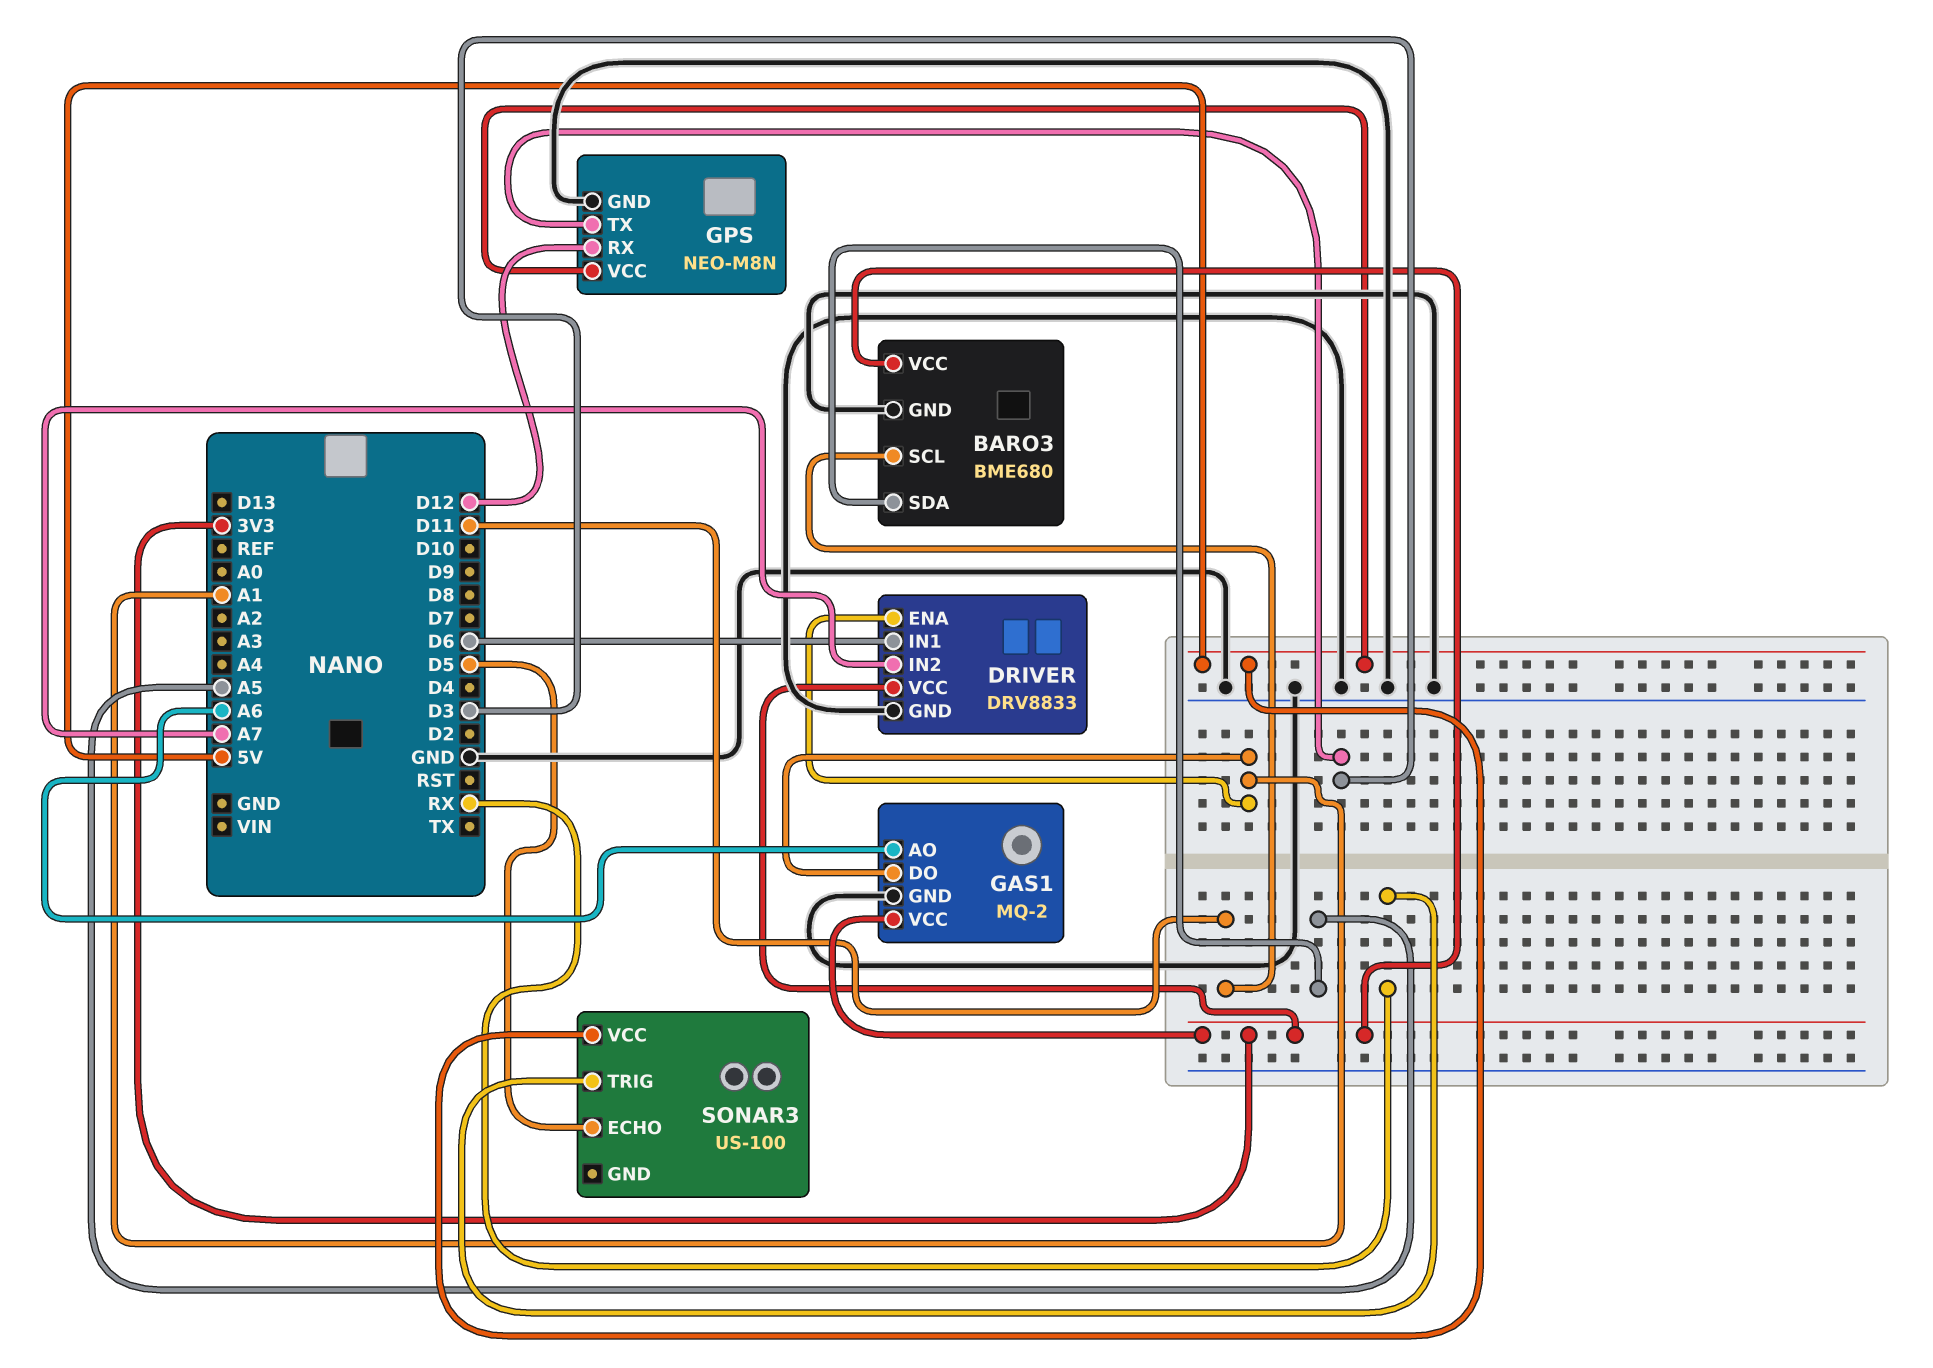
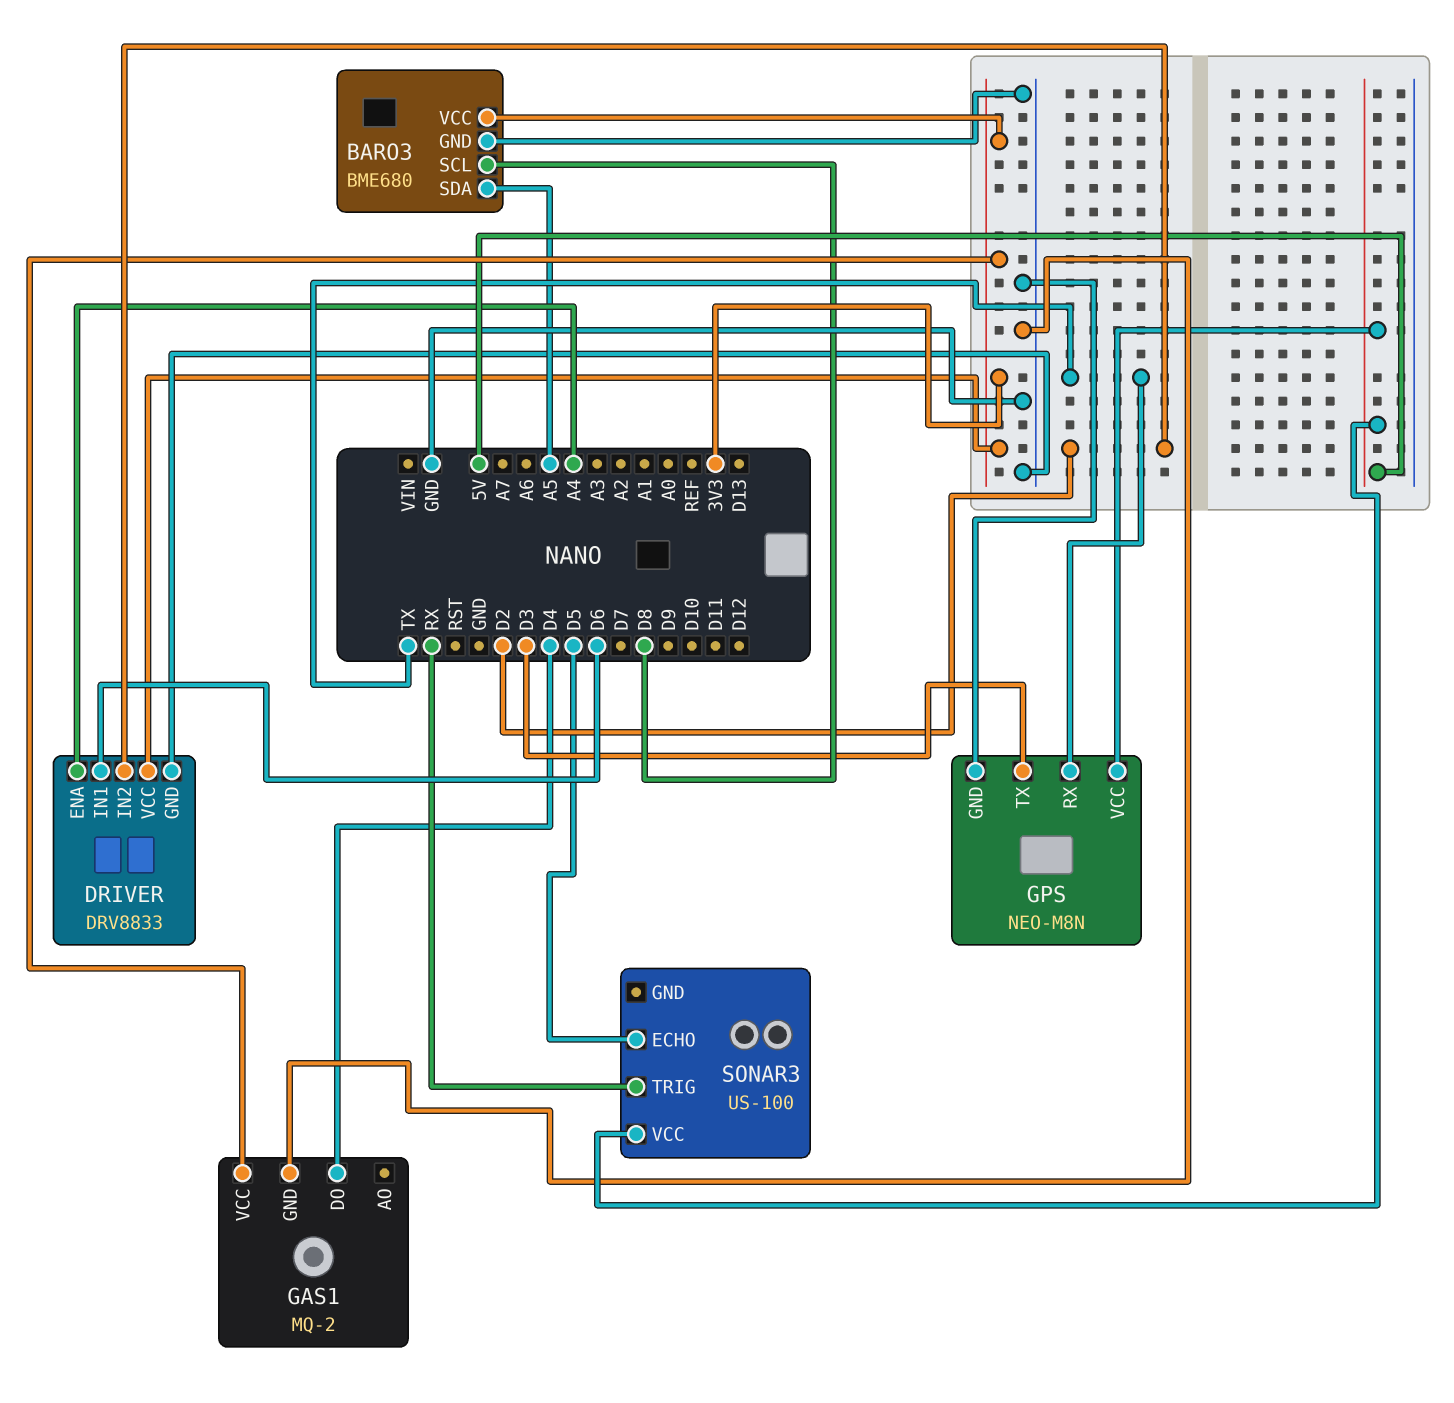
BARO3 pin SCL: D11 -> D8
DRIVER pin ENA: A1 -> A4
DRIVER pin IN2: A7 -> D2
GAS1 pin AO: A6 -> none
GAS1 pin DO: A1 -> D4
GPS pin RX: D12 -> TX

